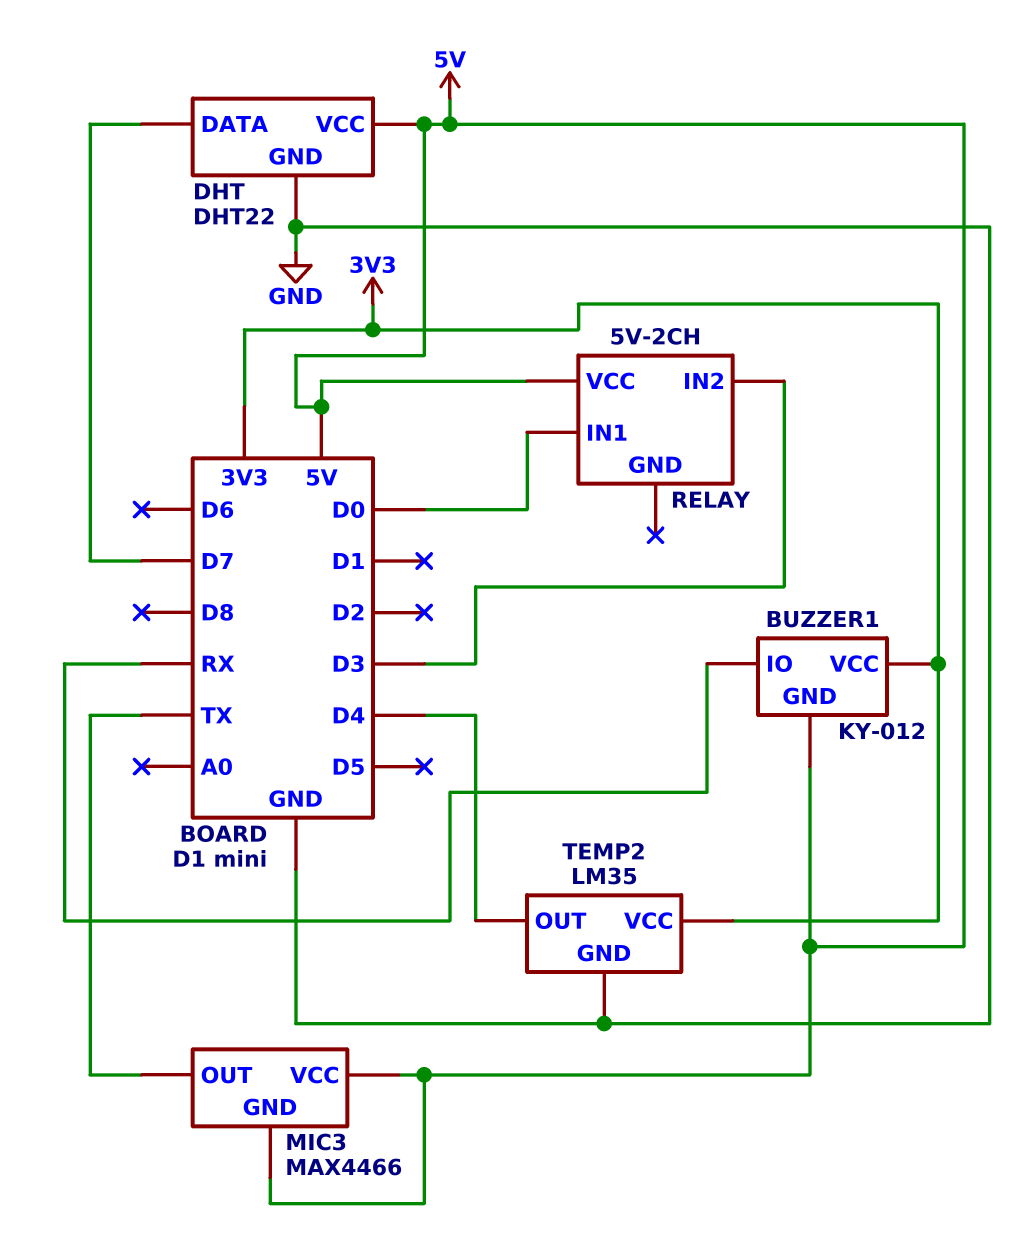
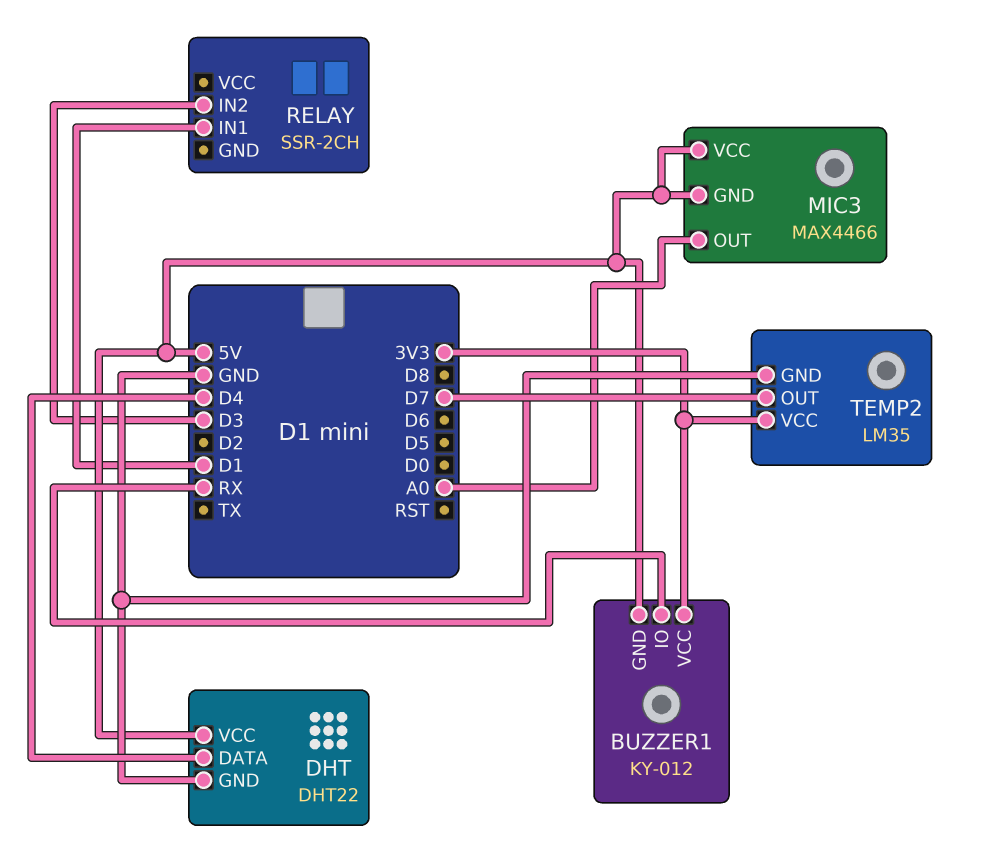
DHT pin DATA: D7 -> D4
MIC3 pin OUT: TX -> A0
RELAY: 5V-2CH -> SSR-2CH
RELAY pin IN1: D0 -> D1
RELAY pin VCC: 5V -> none
TEMP2 pin OUT: D4 -> D7

